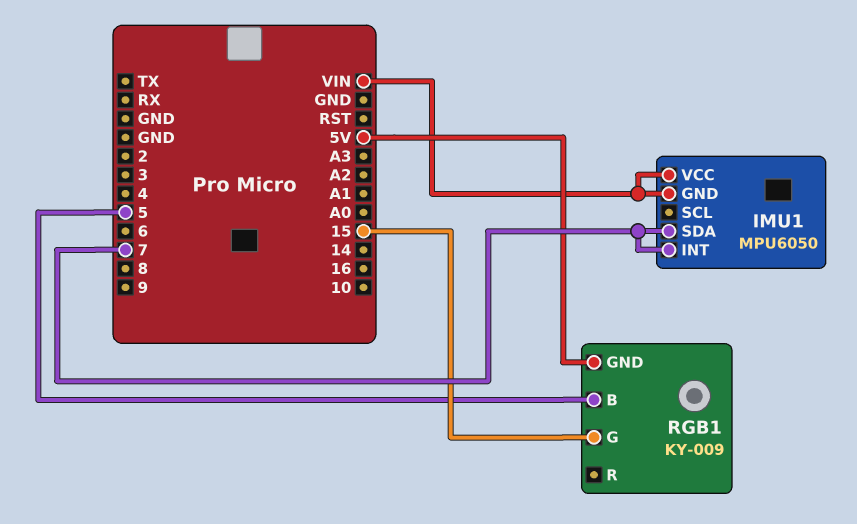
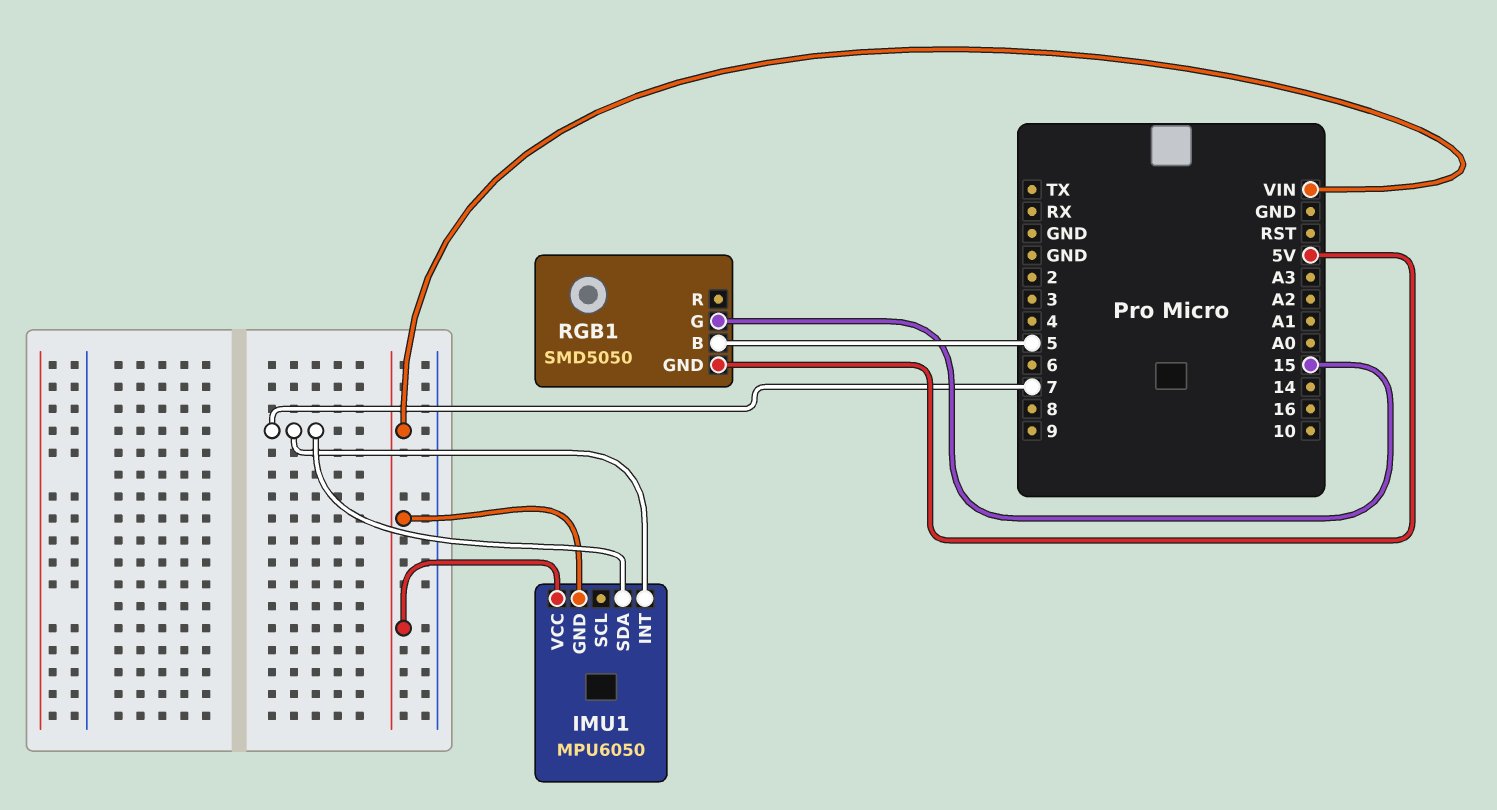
RGB1: KY-009 -> SMD5050

